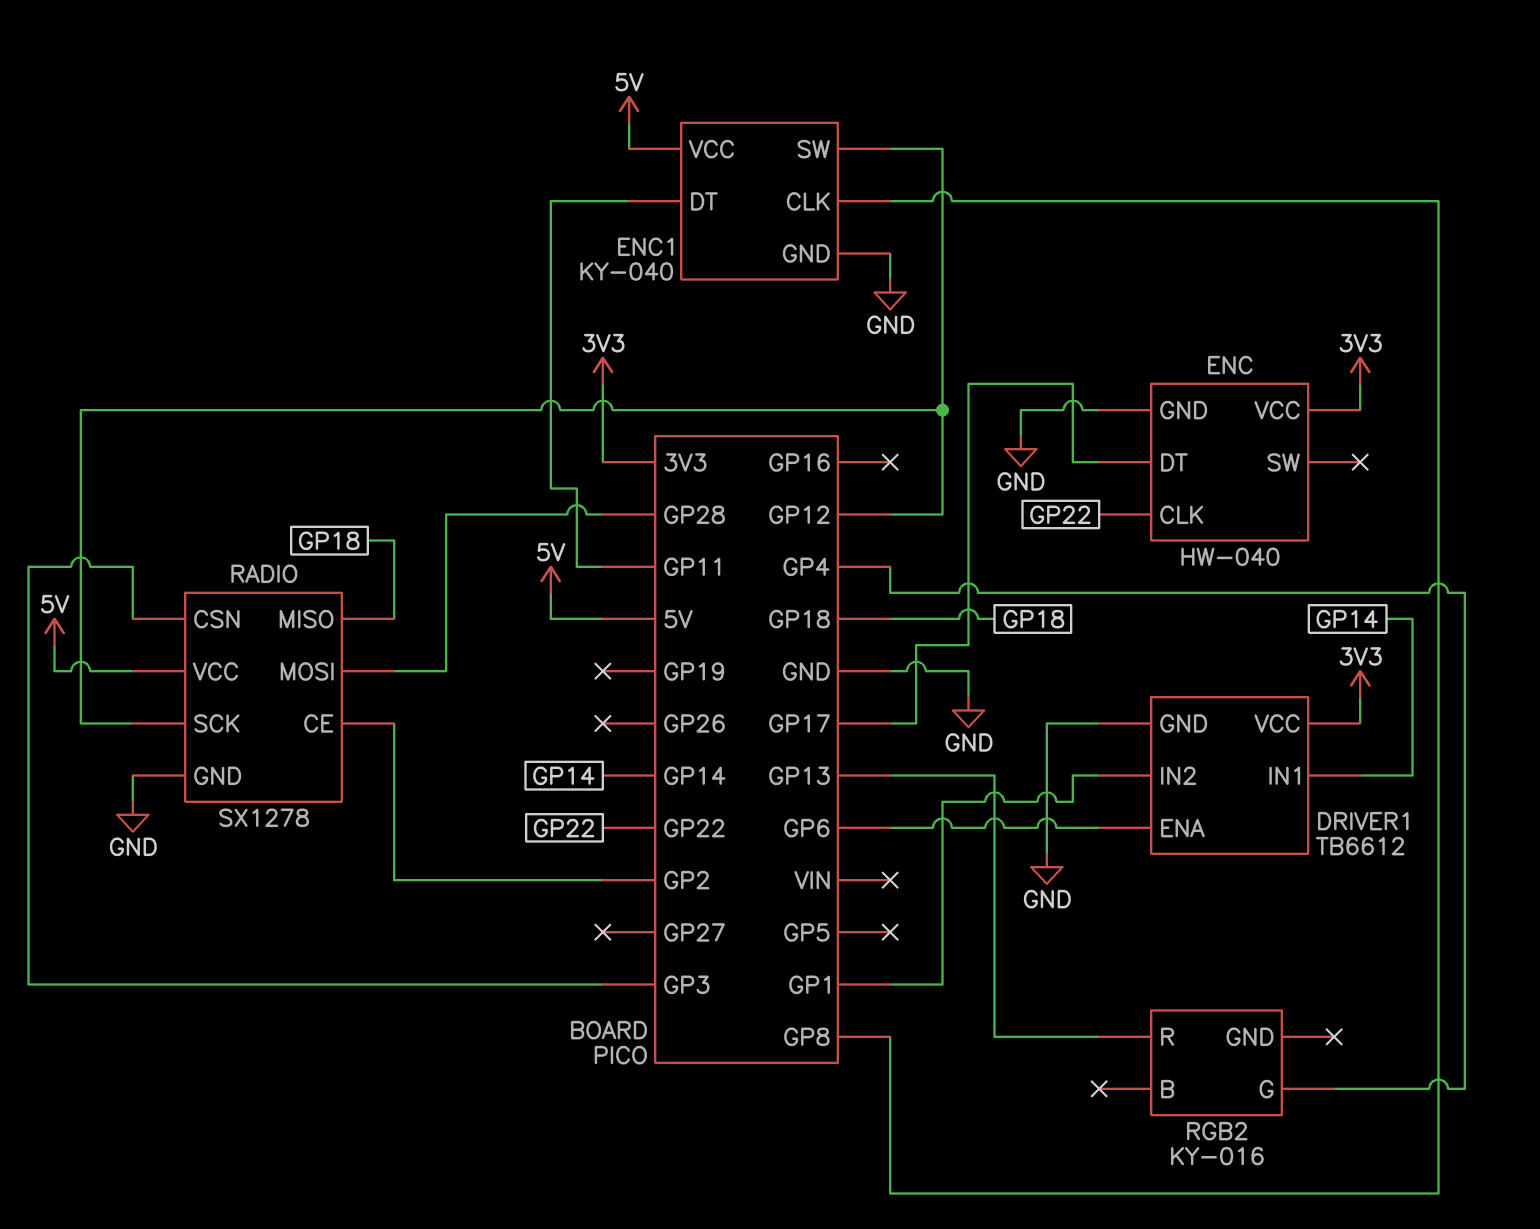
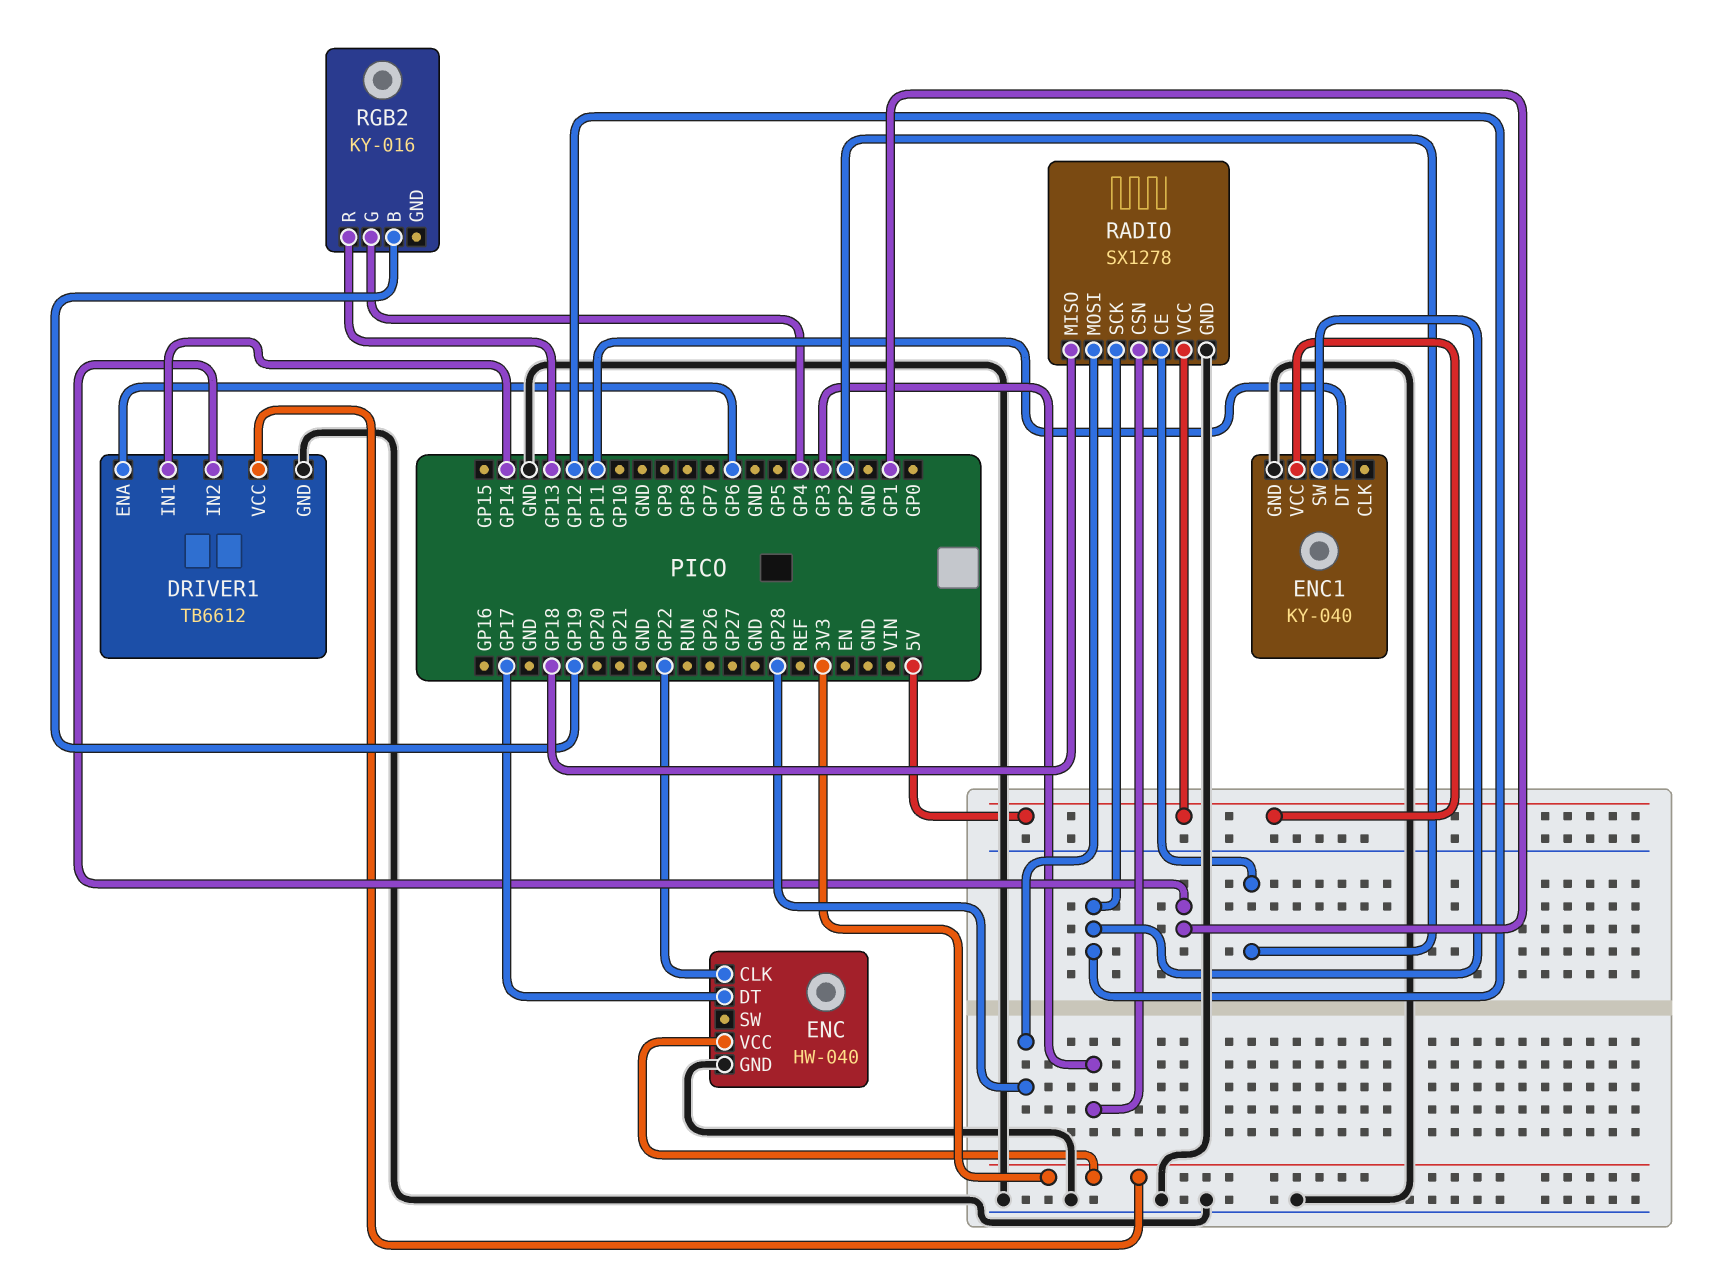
ENC1 pin CLK: GP8 -> none
RGB2 pin B: none -> GP19

